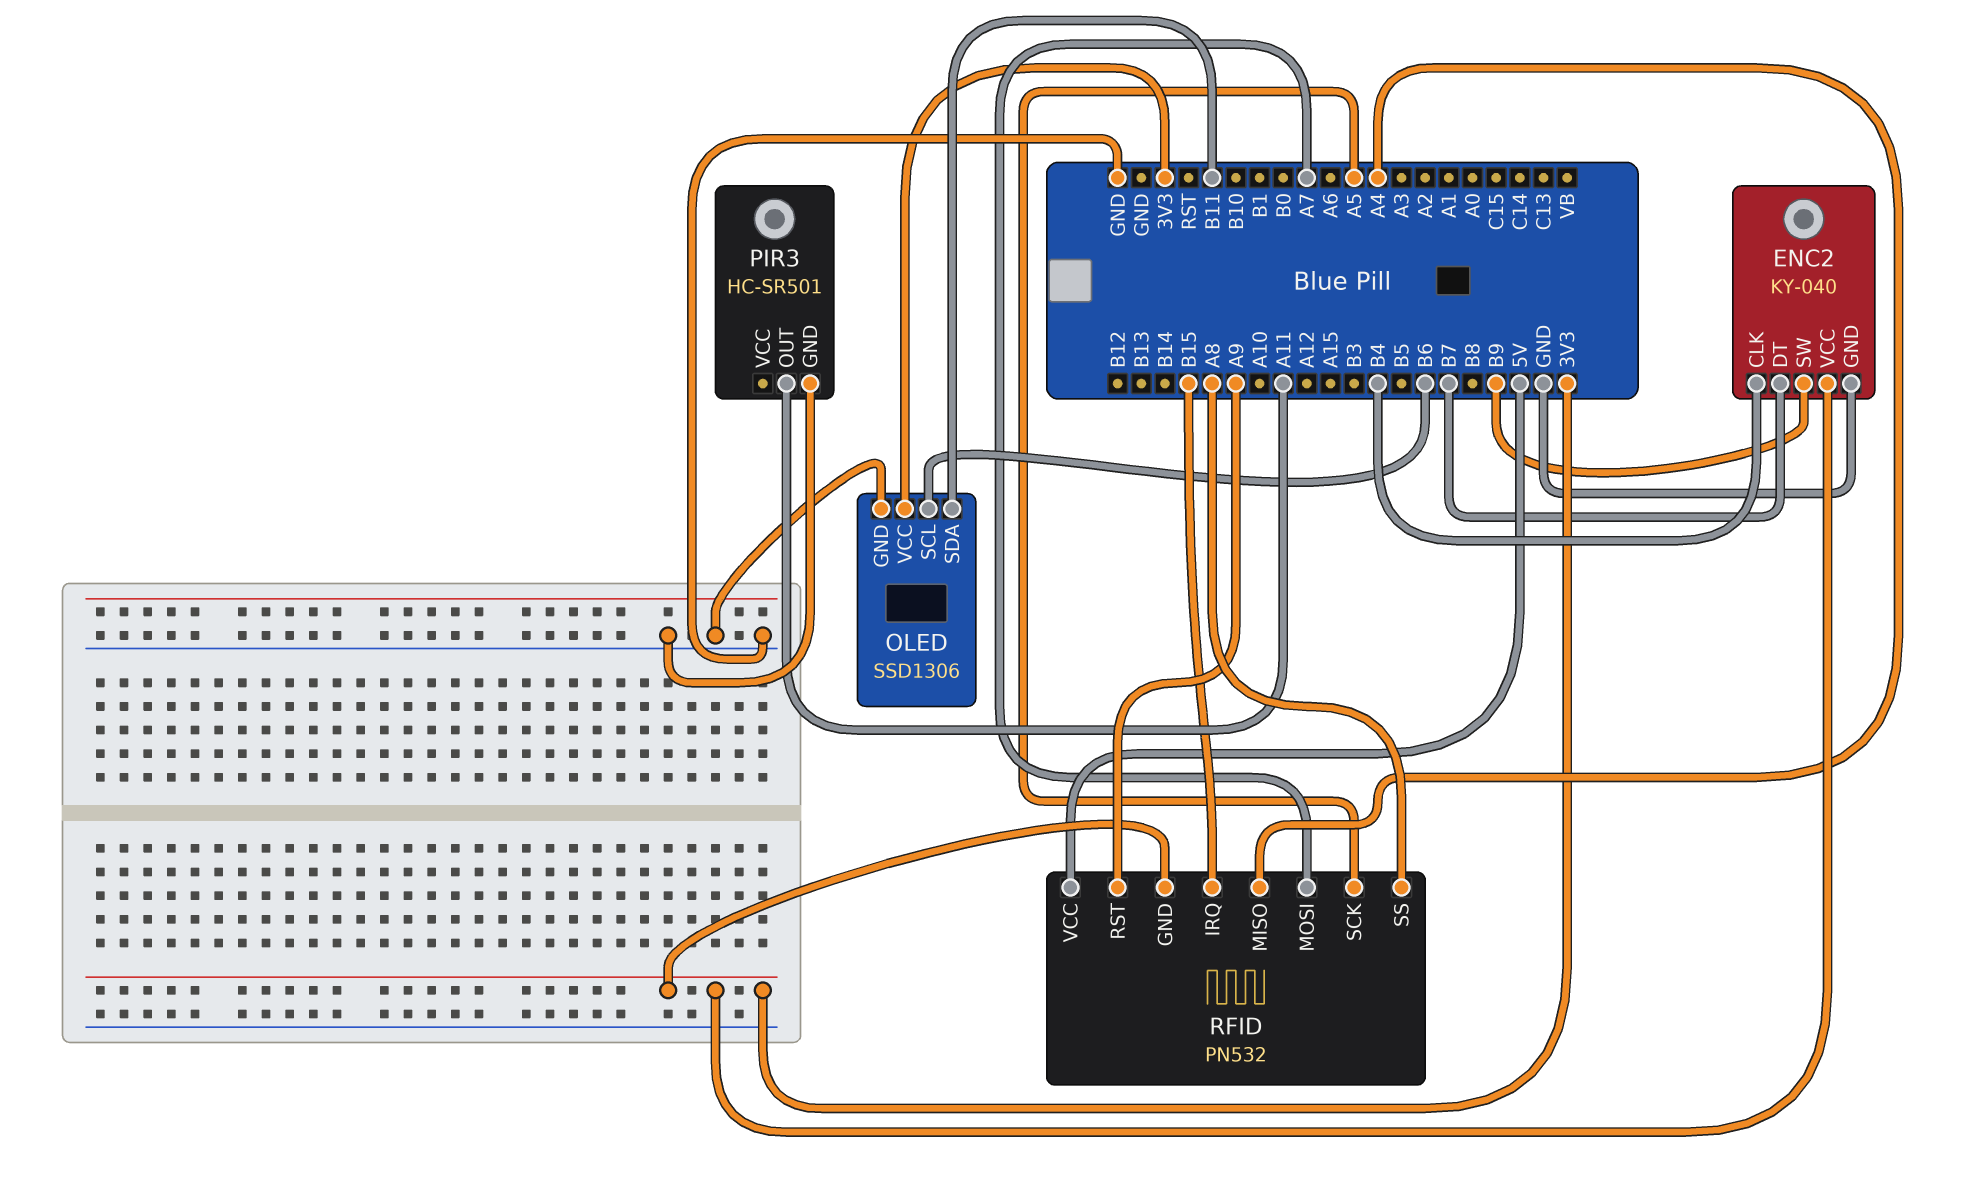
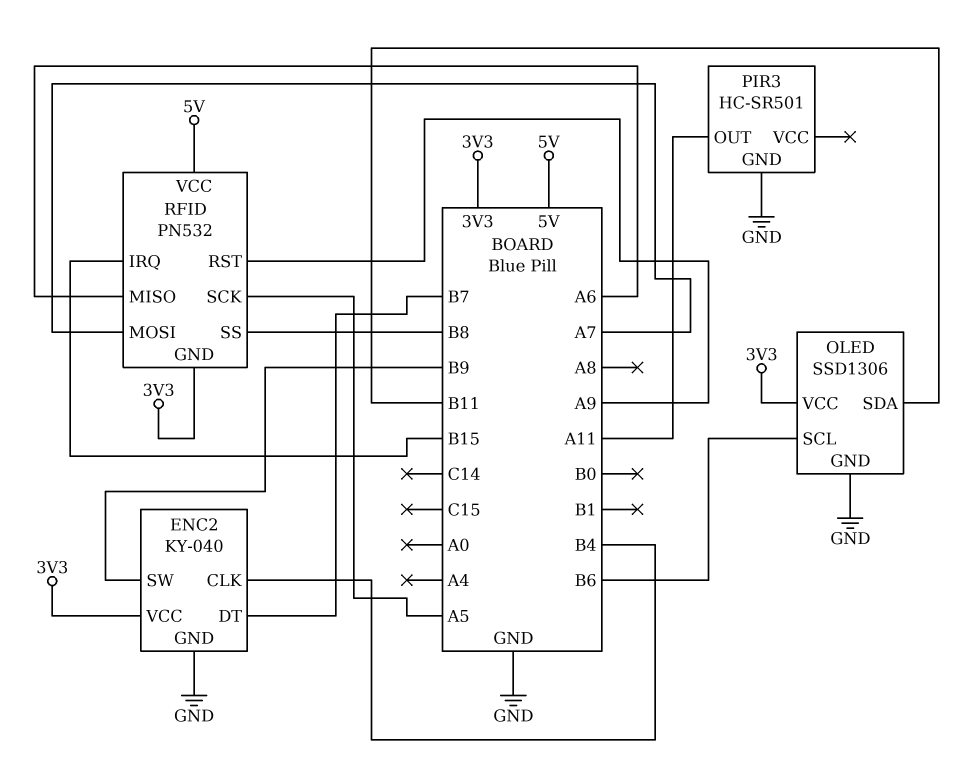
RFID pin MISO: A4 -> A6
RFID pin SS: A8 -> B8

